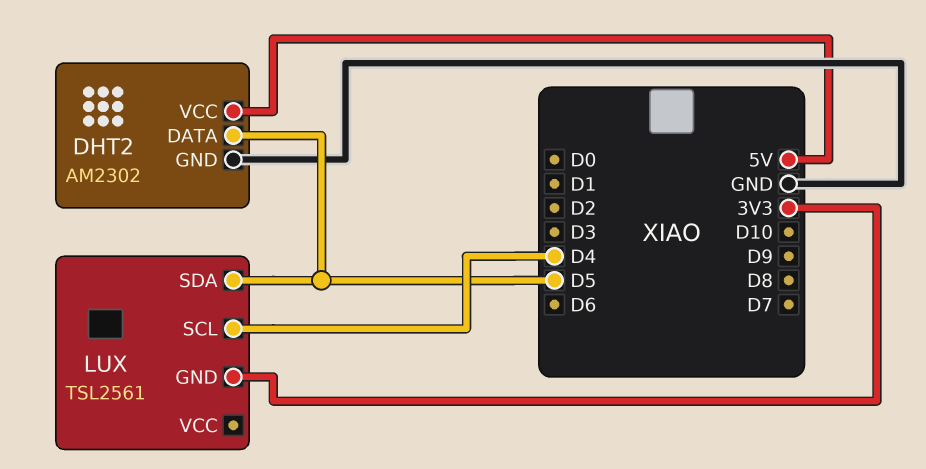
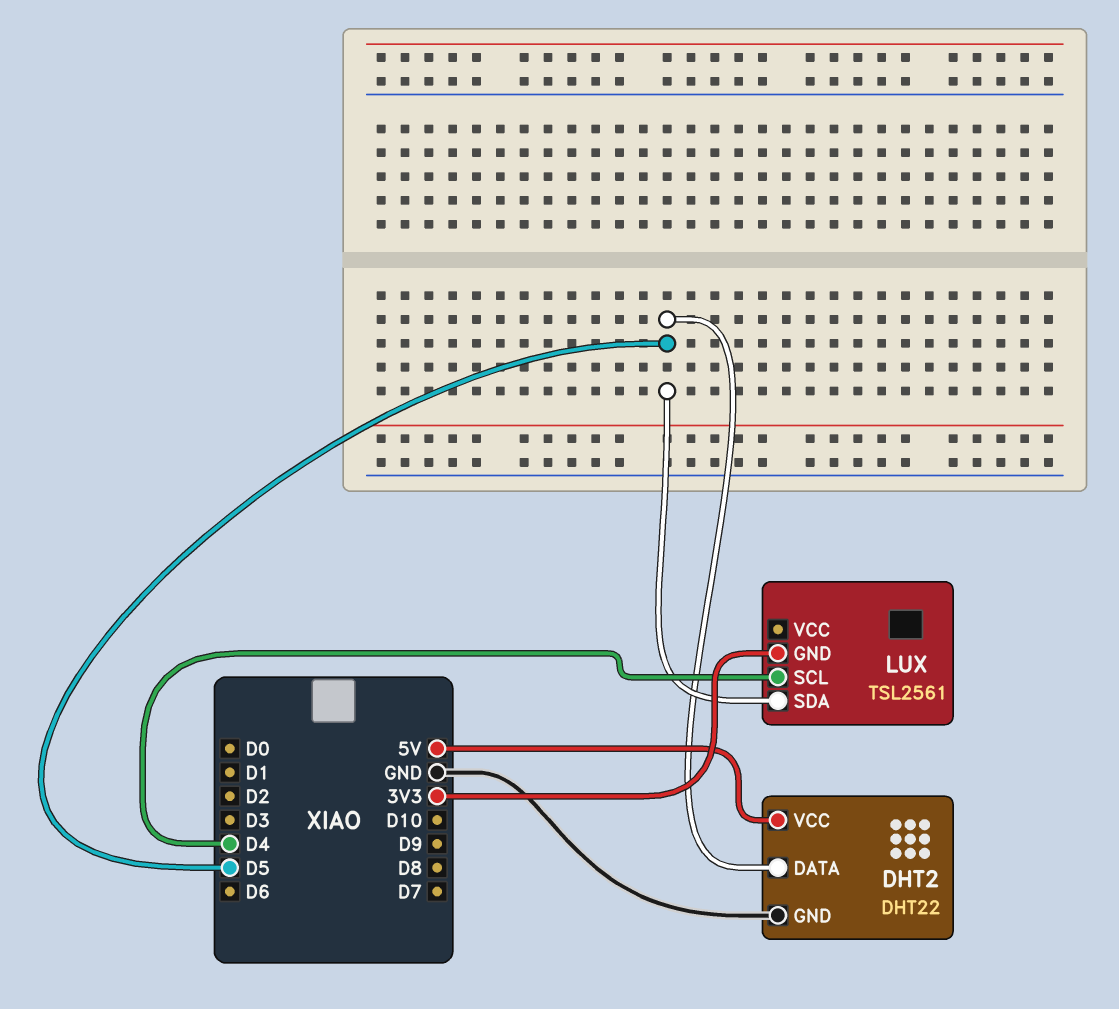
DHT2: AM2302 -> DHT22

